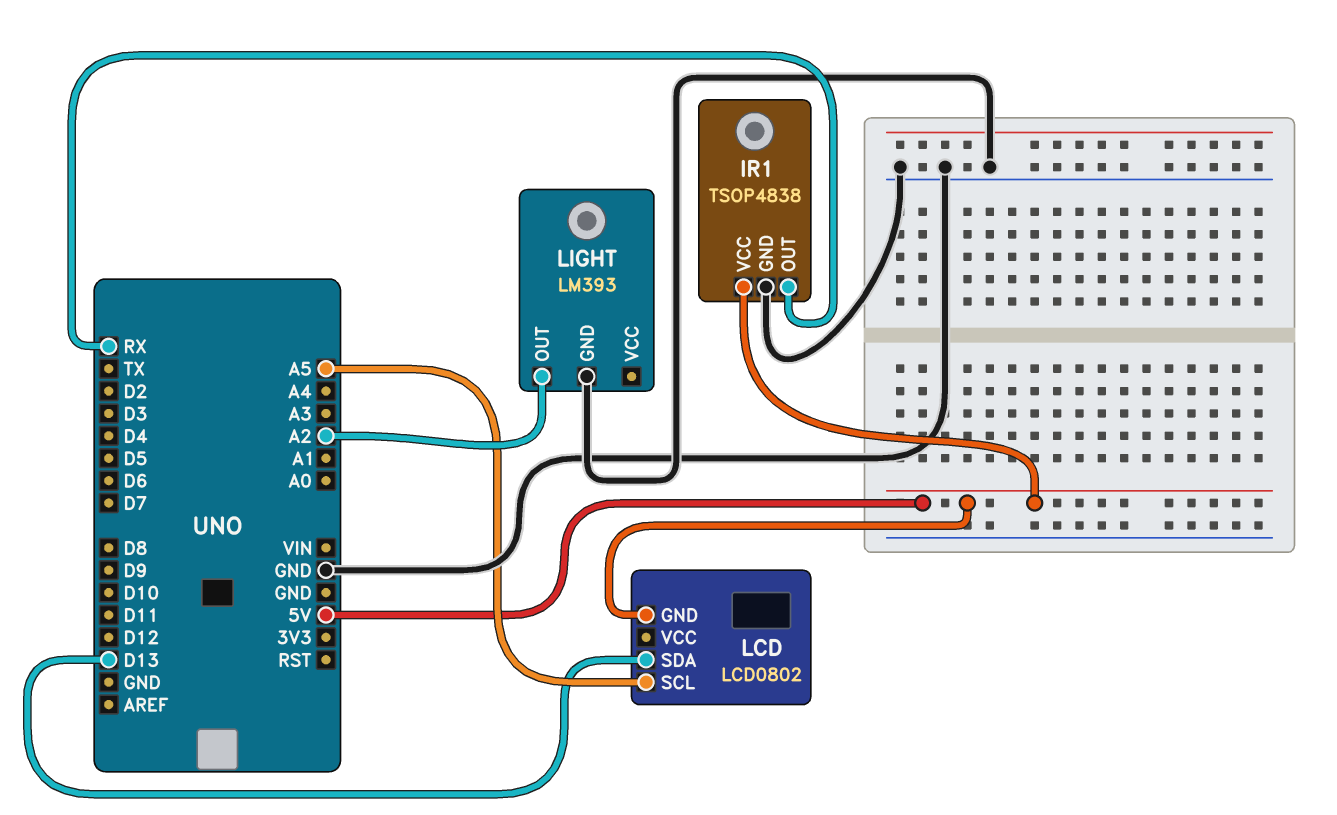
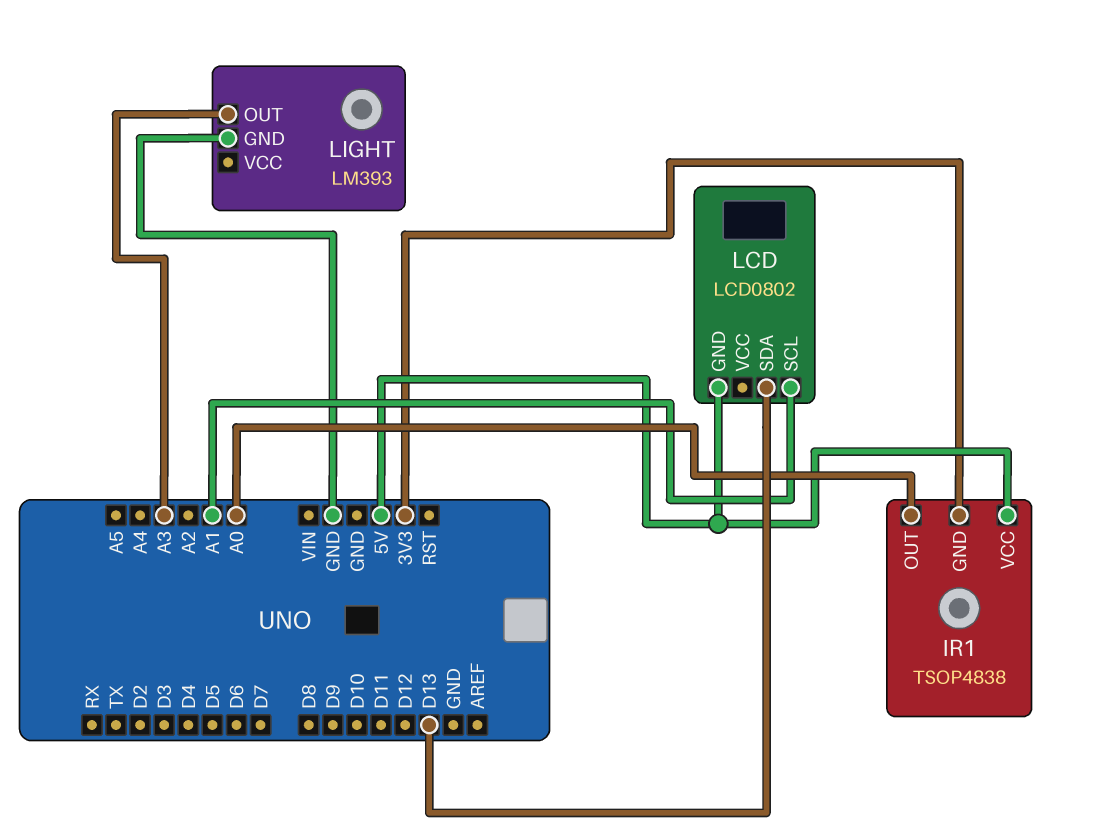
IR1 pin GND: GND -> 3V3
IR1 pin OUT: RX -> A0
LCD pin SCL: A5 -> A1
LIGHT pin OUT: A2 -> A3

